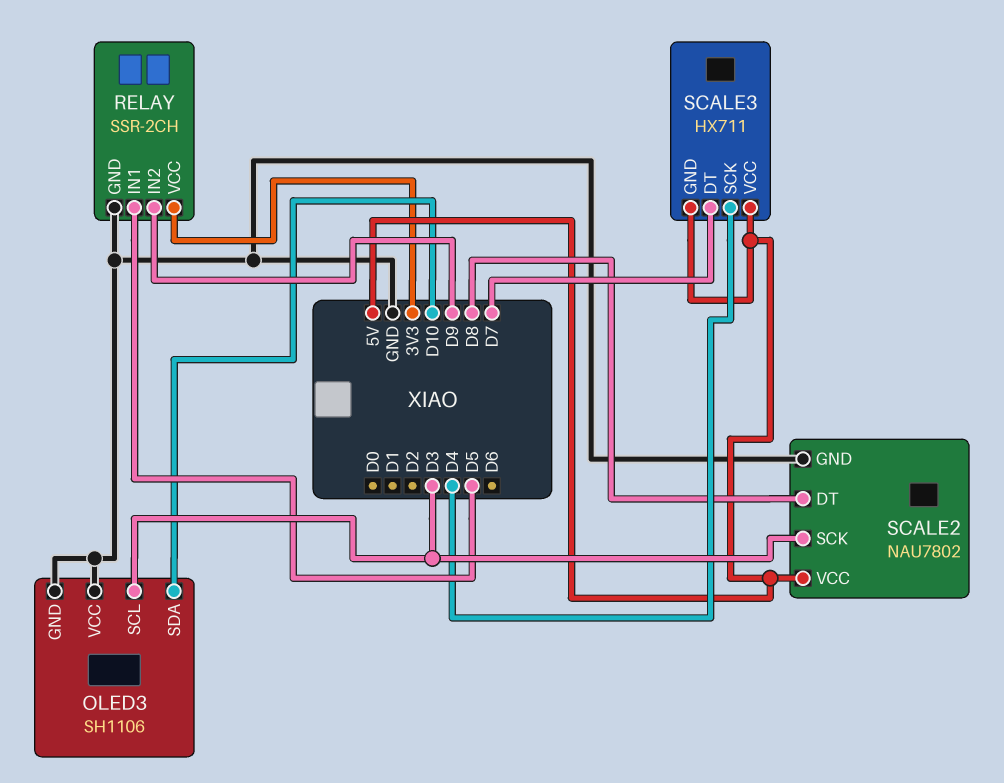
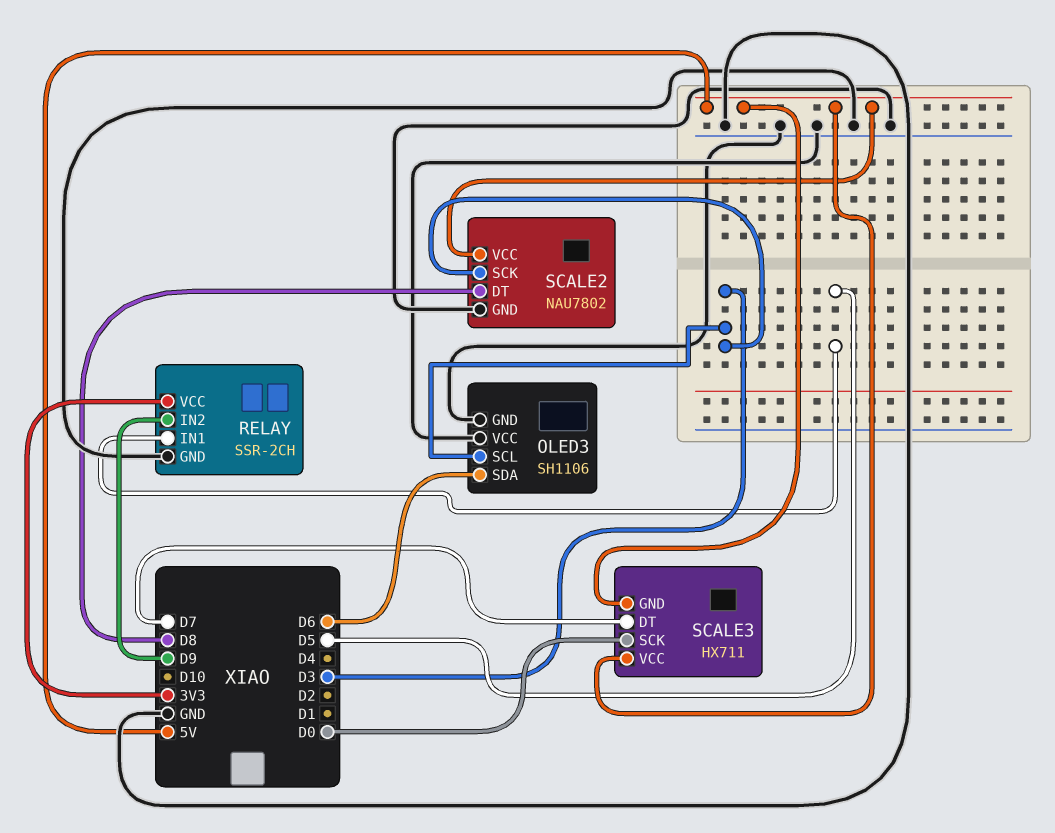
OLED3 pin SDA: D10 -> D6
SCALE3 pin SCK: D4 -> D0

